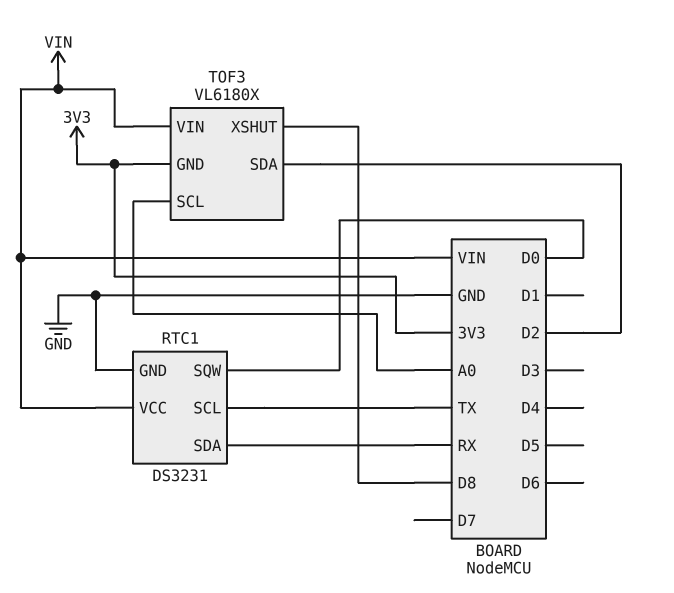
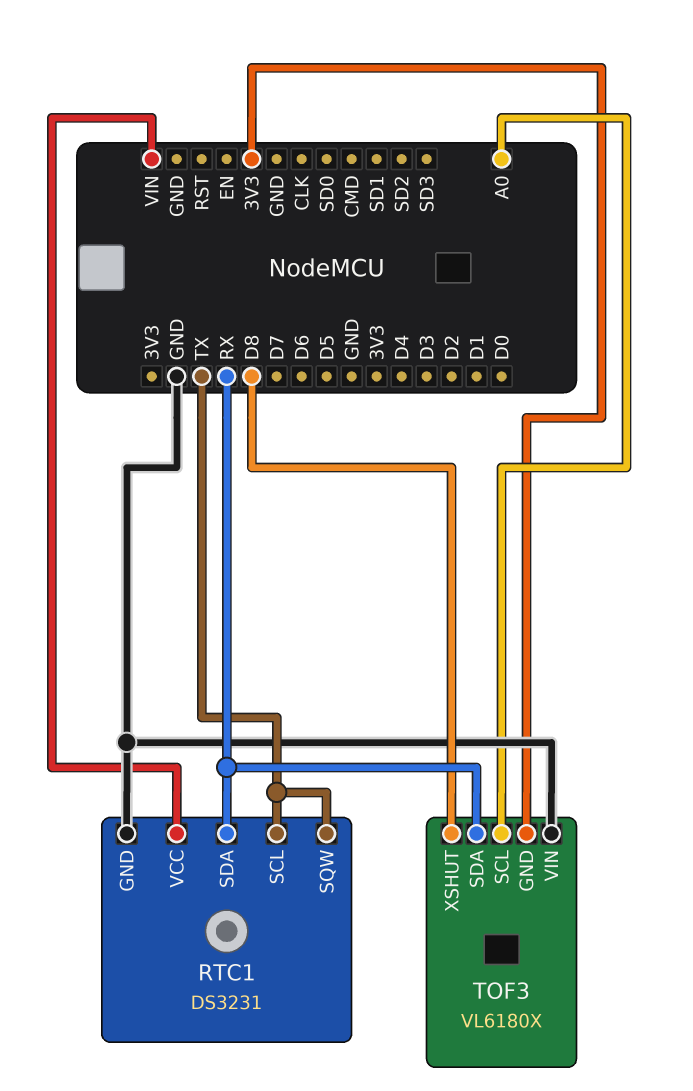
RTC1 pin SQW: D0 -> TX
TOF3 pin SDA: D2 -> RX
TOF3 pin VIN: VIN -> GND

